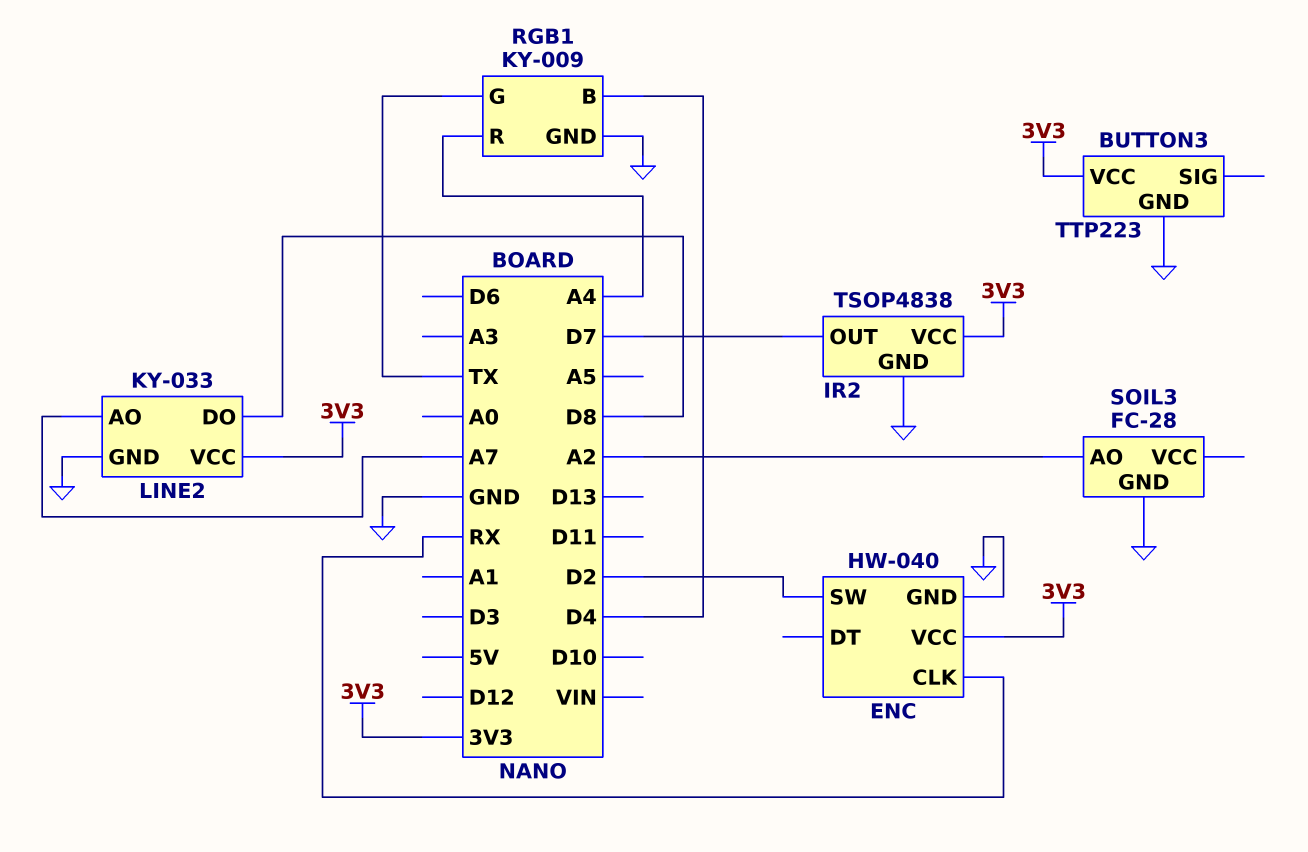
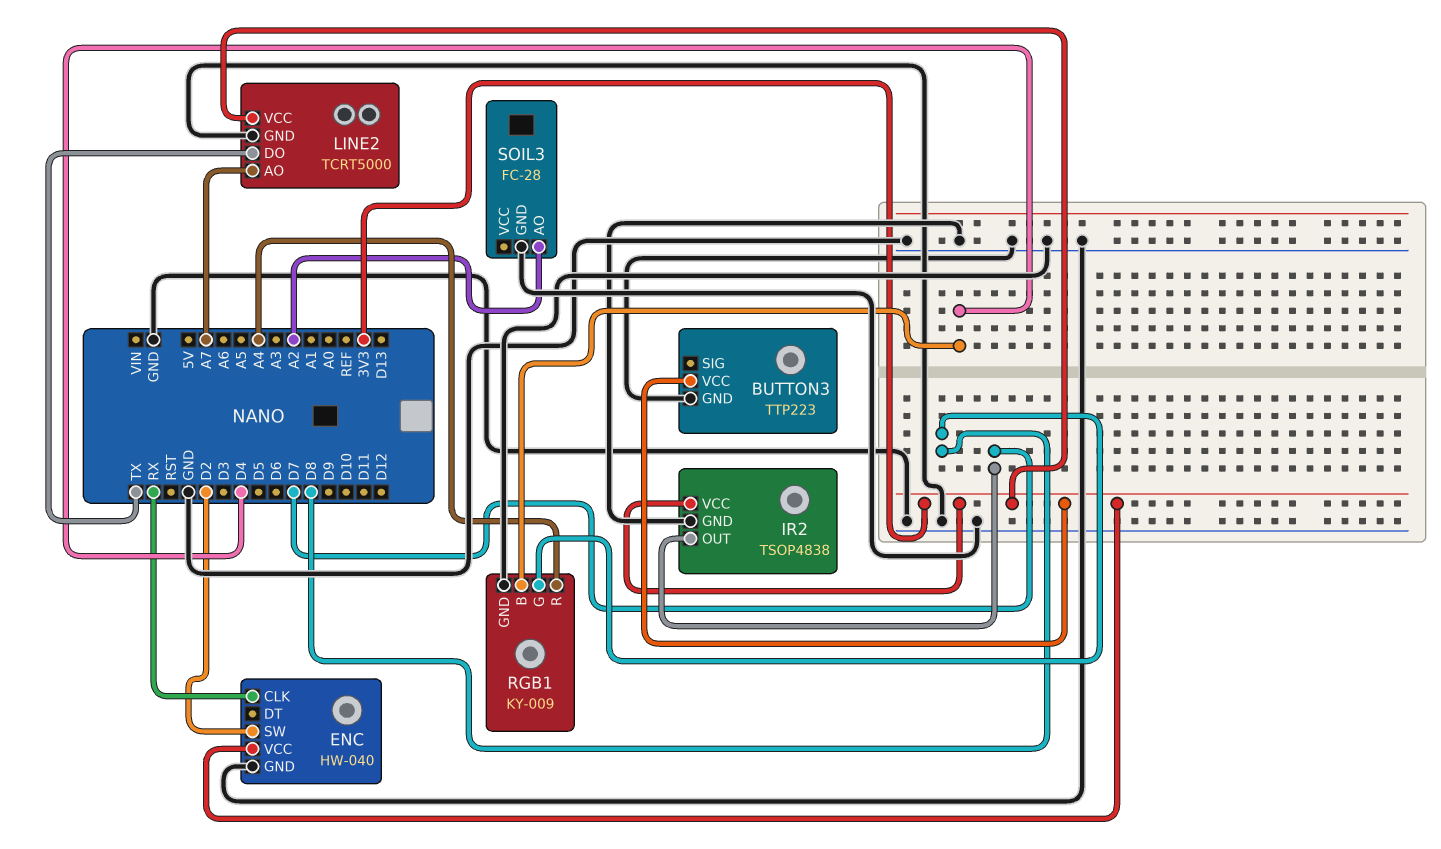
LINE2: KY-033 -> TCRT5000
LINE2 pin DO: D8 -> TX
RGB1 pin G: TX -> D8

